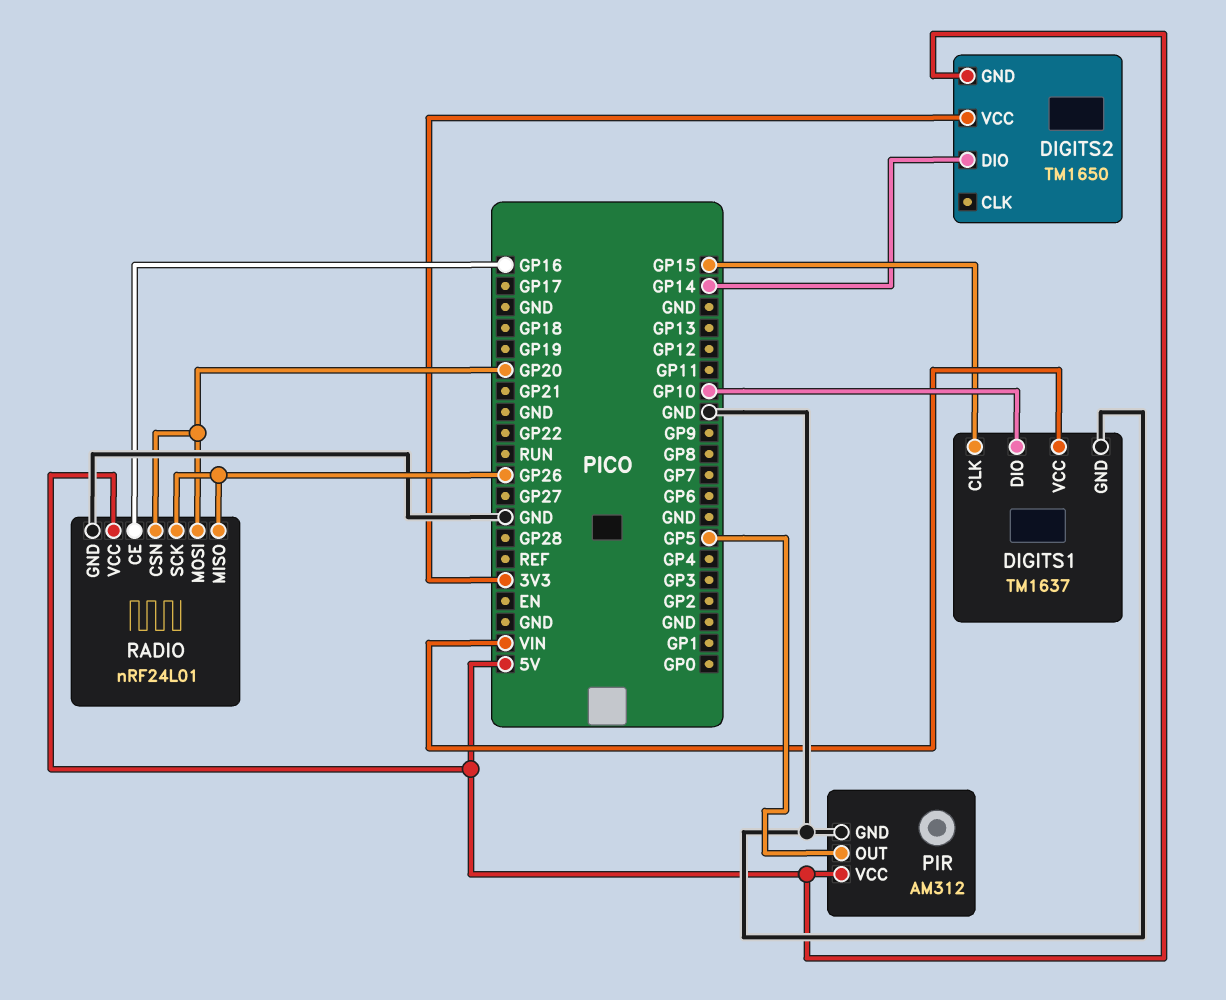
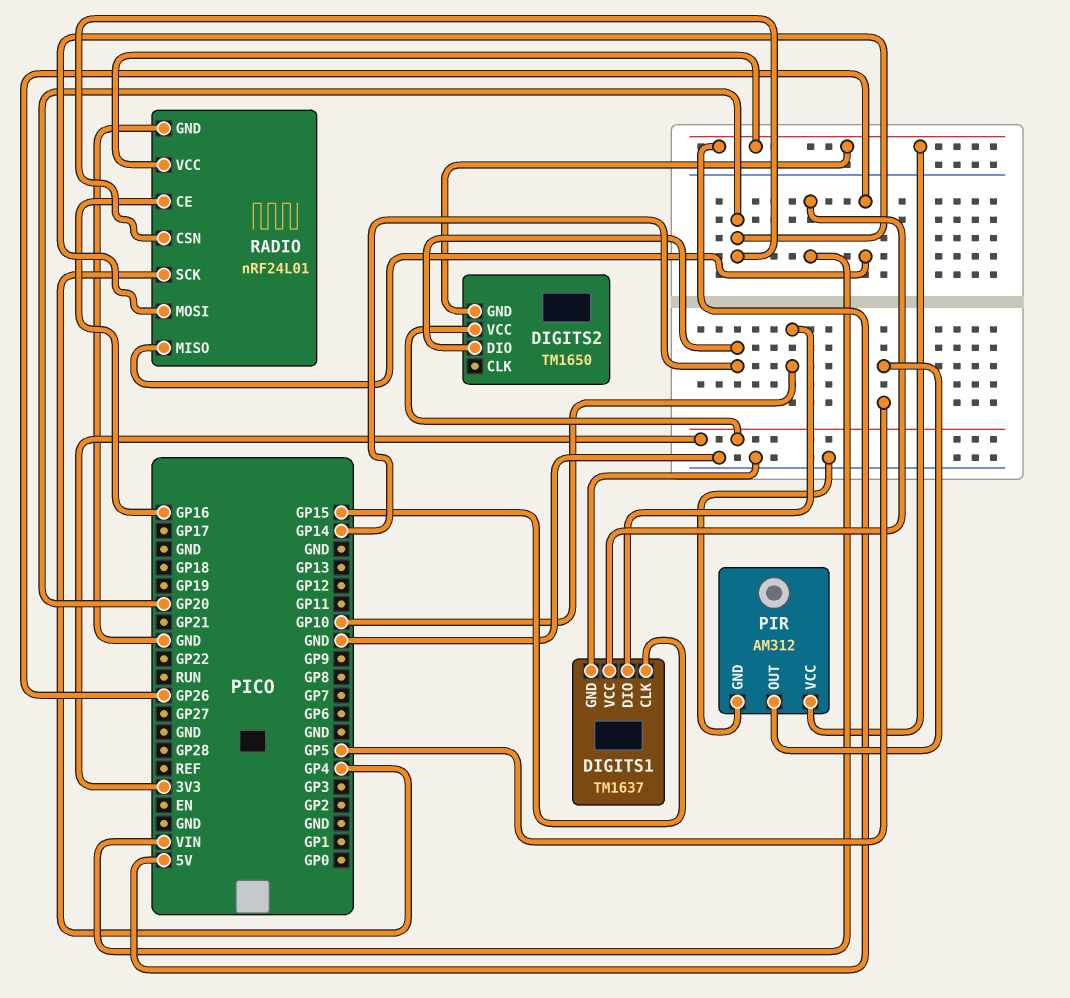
RADIO pin SCK: GP26 -> GP4

